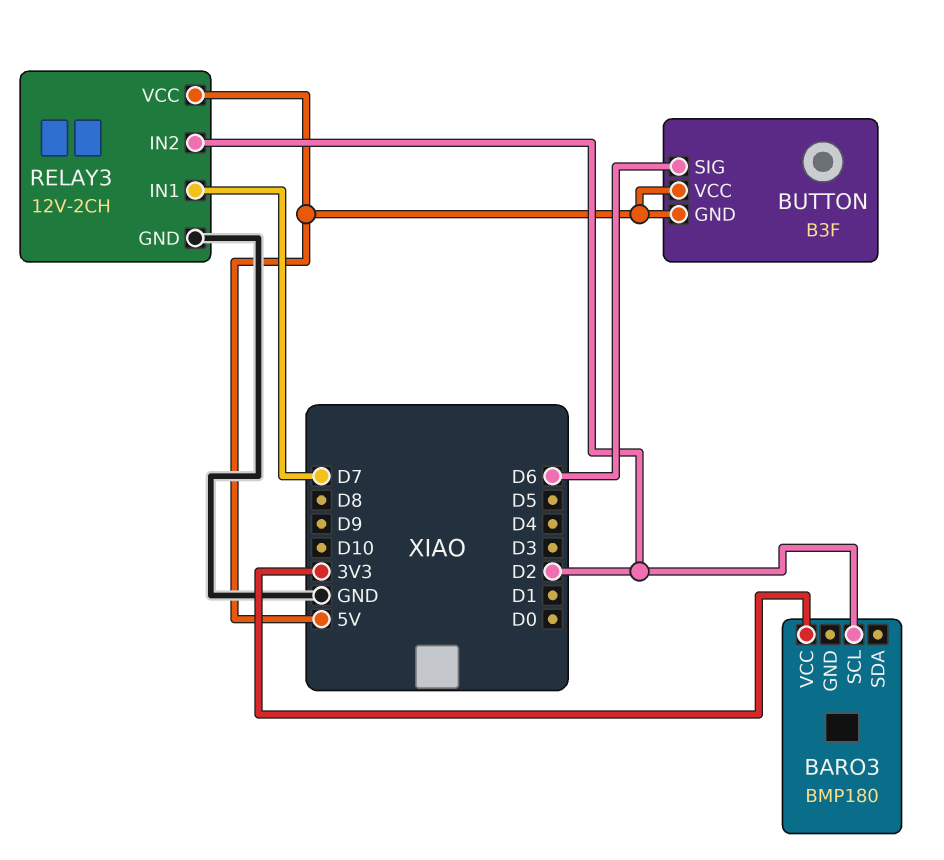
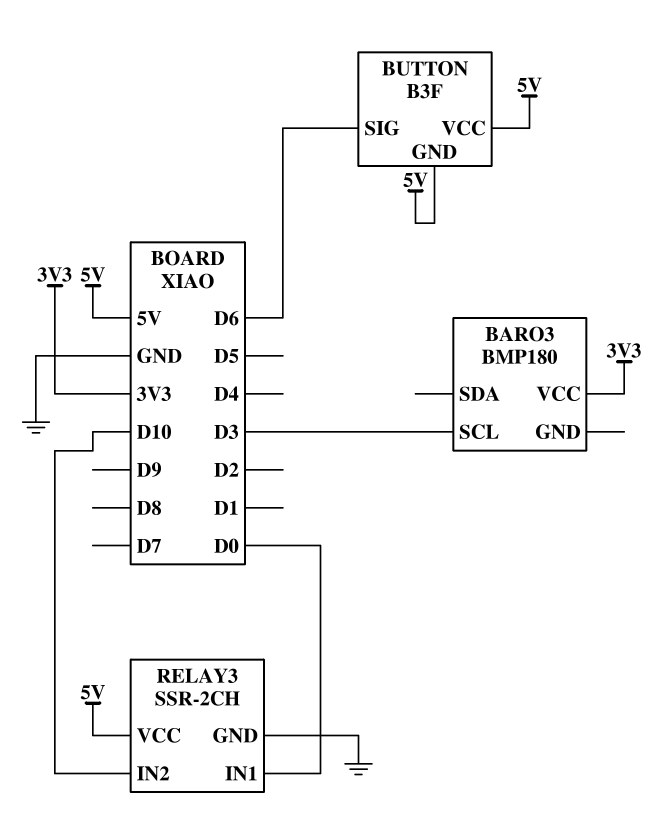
BARO3 pin SCL: D2 -> D3
RELAY3: 12V-2CH -> SSR-2CH
RELAY3 pin IN1: D7 -> D0
RELAY3 pin IN2: D2 -> D10

